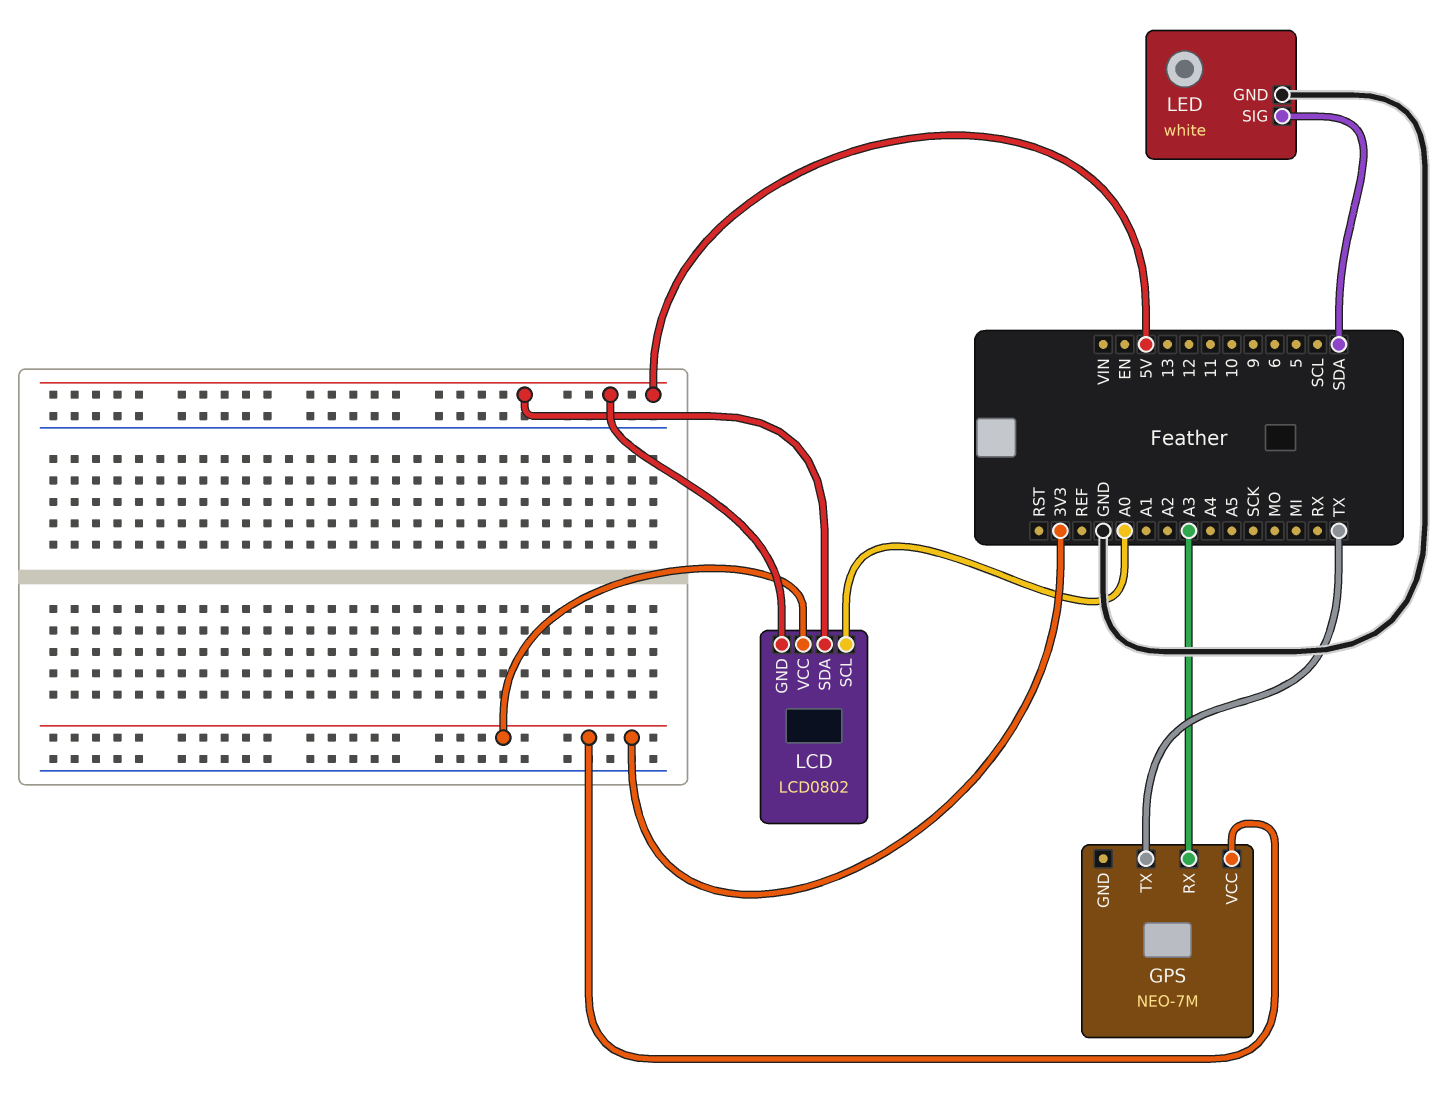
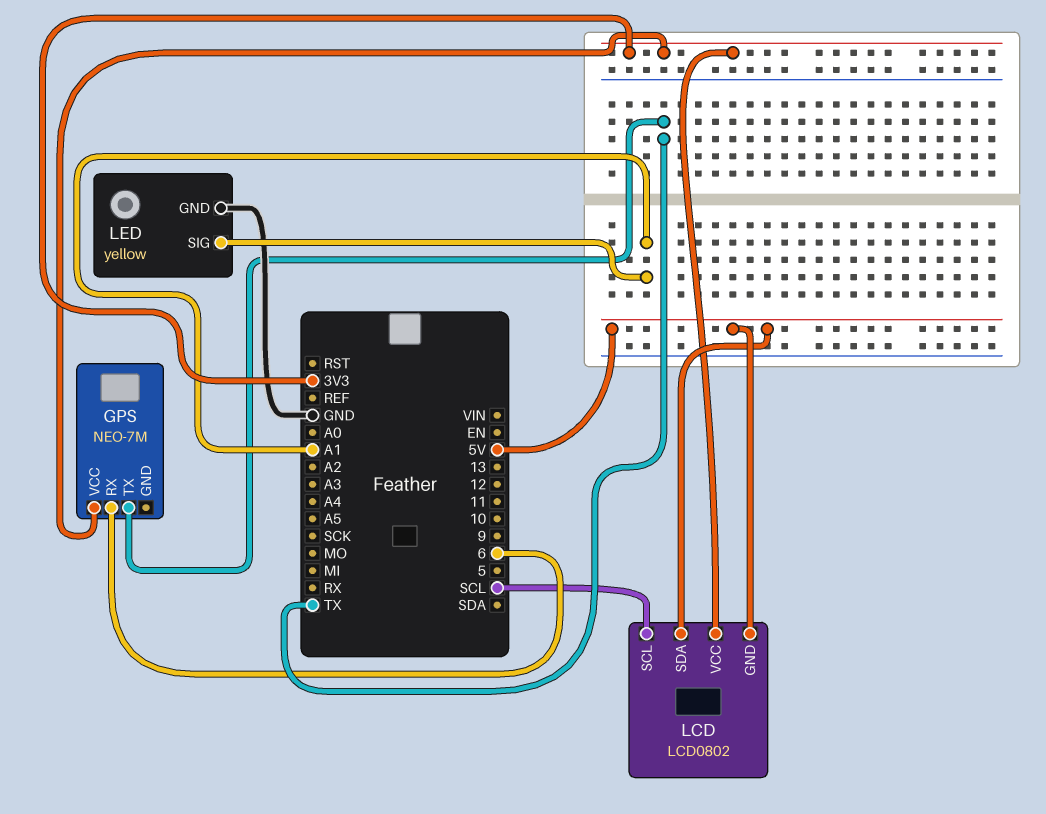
GPS pin RX: A3 -> 6
LCD pin SCL: A0 -> SCL
LED: white -> yellow
LED pin SIG: SDA -> A1

